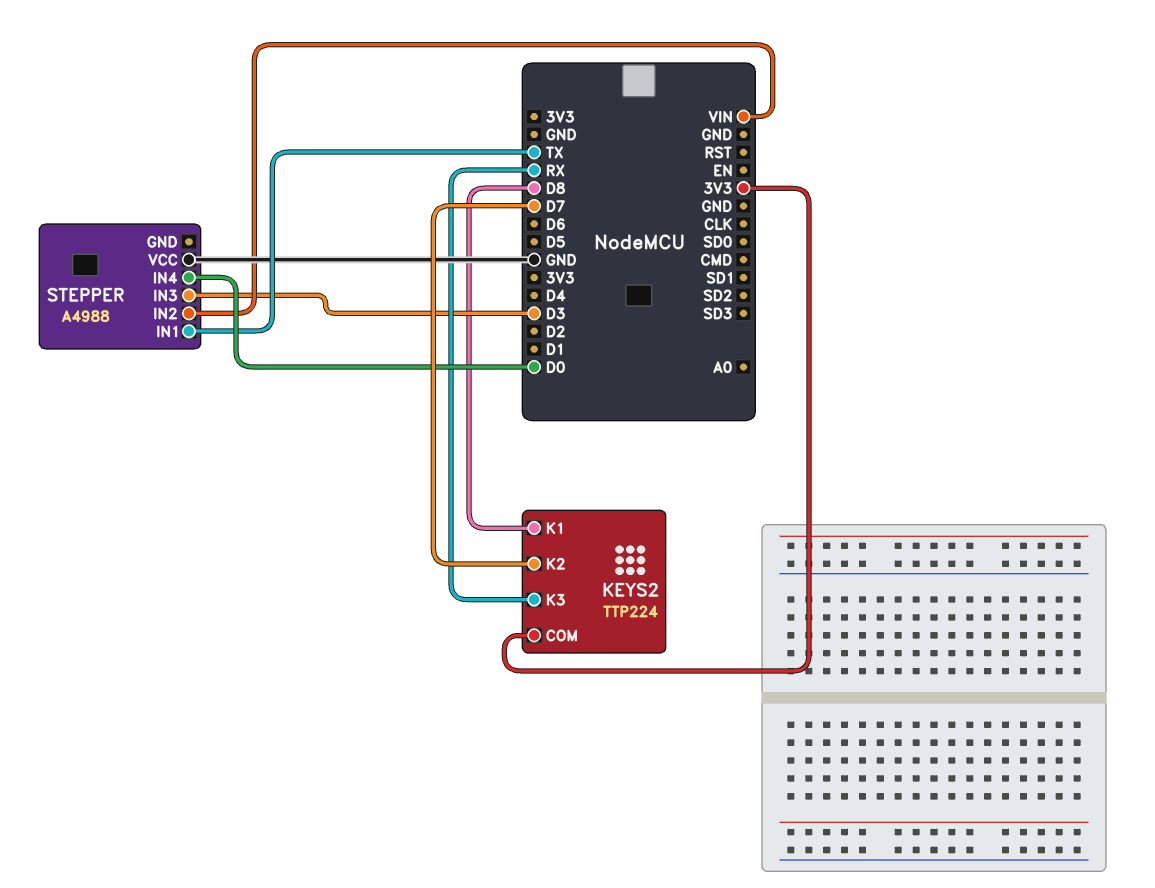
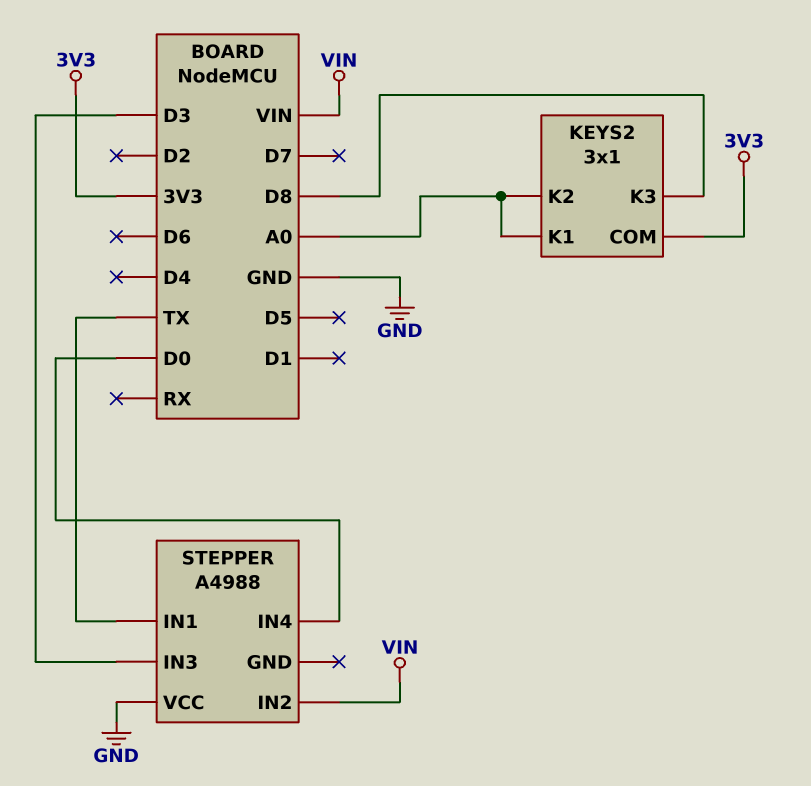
KEYS2: TTP224 -> 3x1
KEYS2 pin K1: D8 -> A0
KEYS2 pin K2: D7 -> A0
KEYS2 pin K3: RX -> D8

